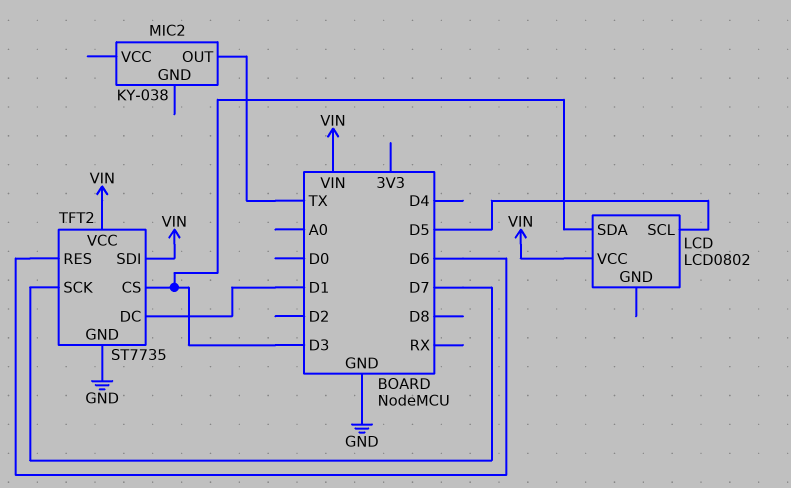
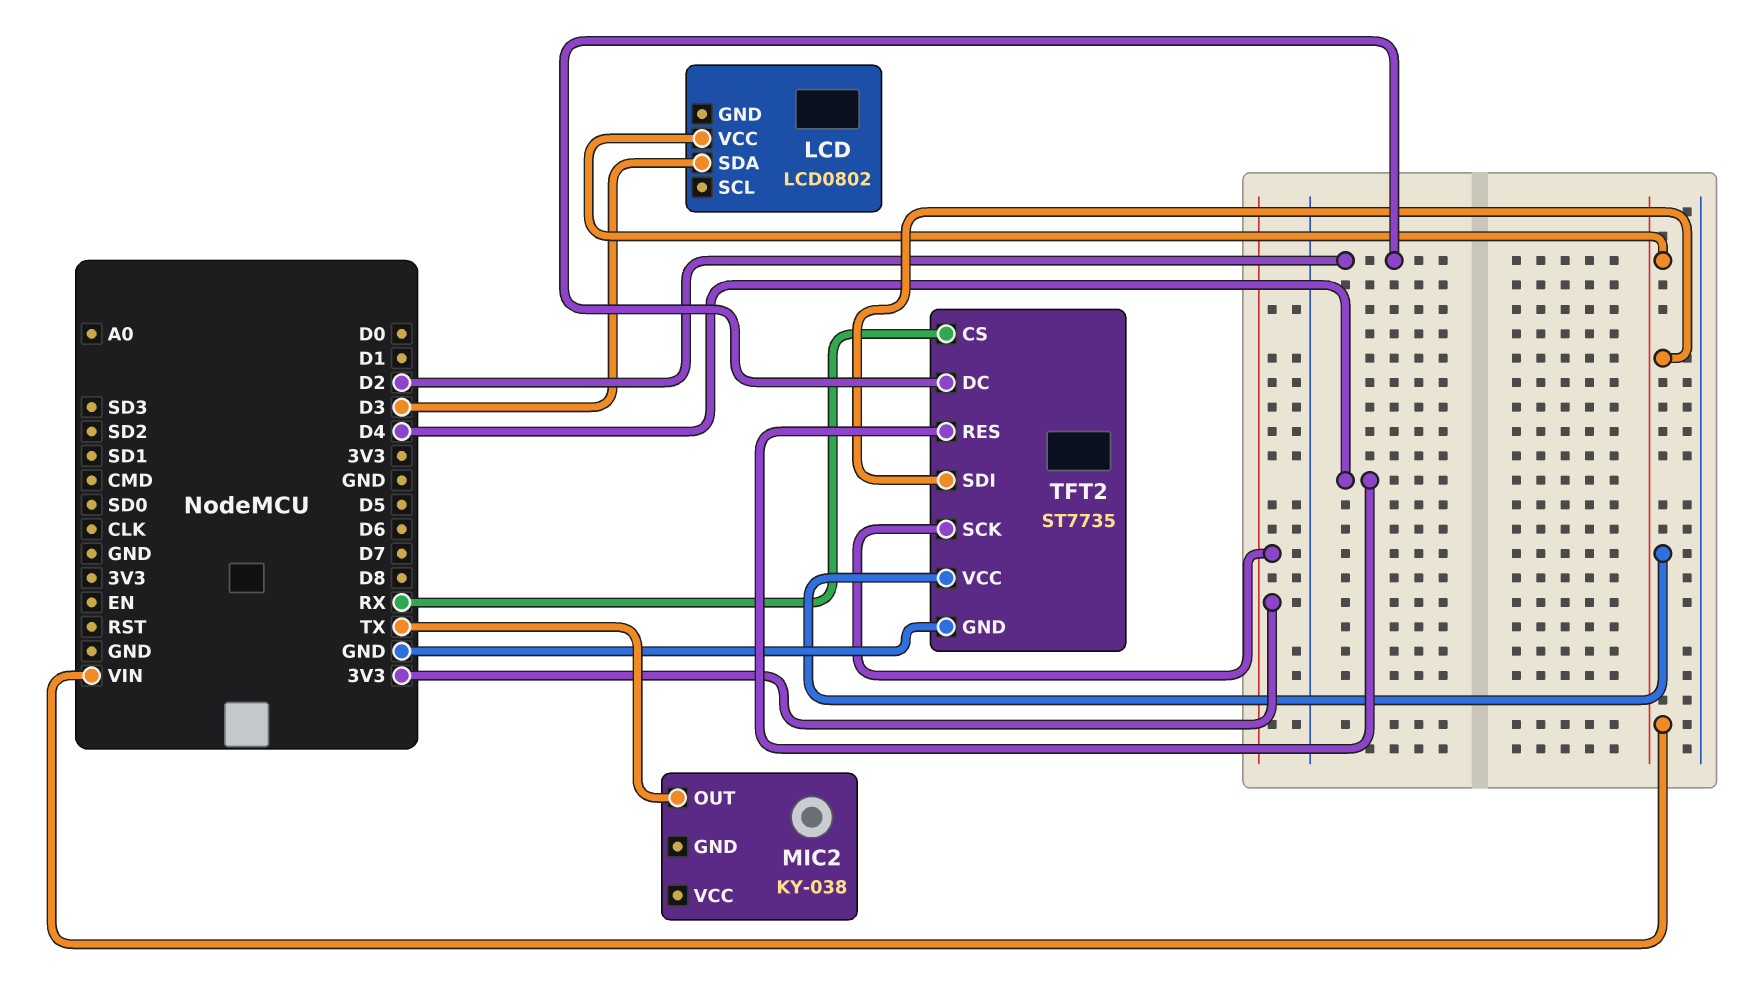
LCD pin SCL: D5 -> none
TFT2 pin CS: D3 -> RX
TFT2 pin DC: D1 -> D2
TFT2 pin RES: D6 -> D4
TFT2 pin SCK: D7 -> 3V3

